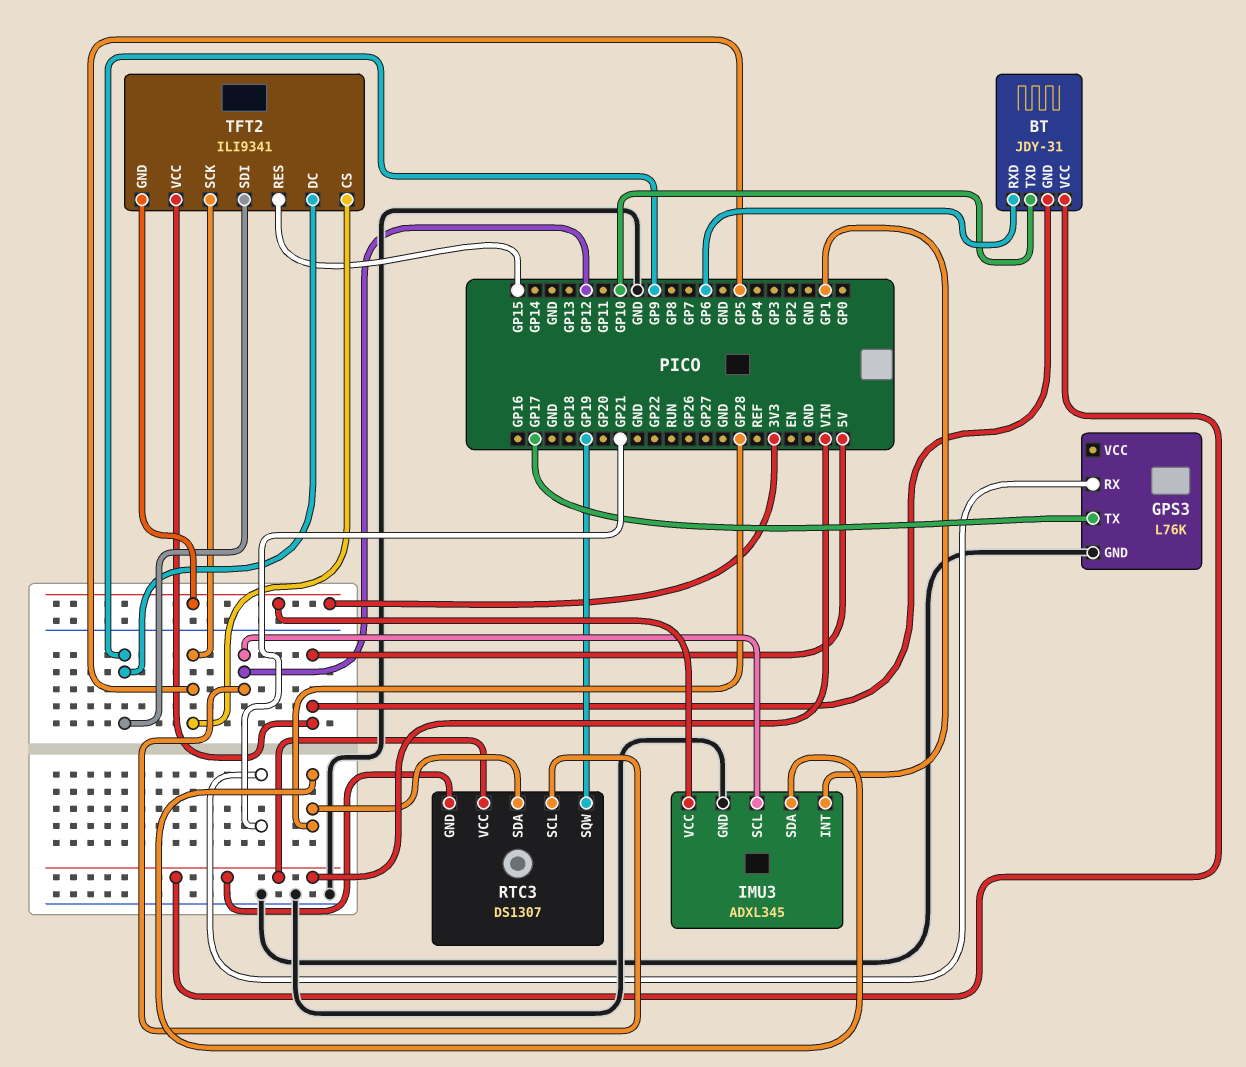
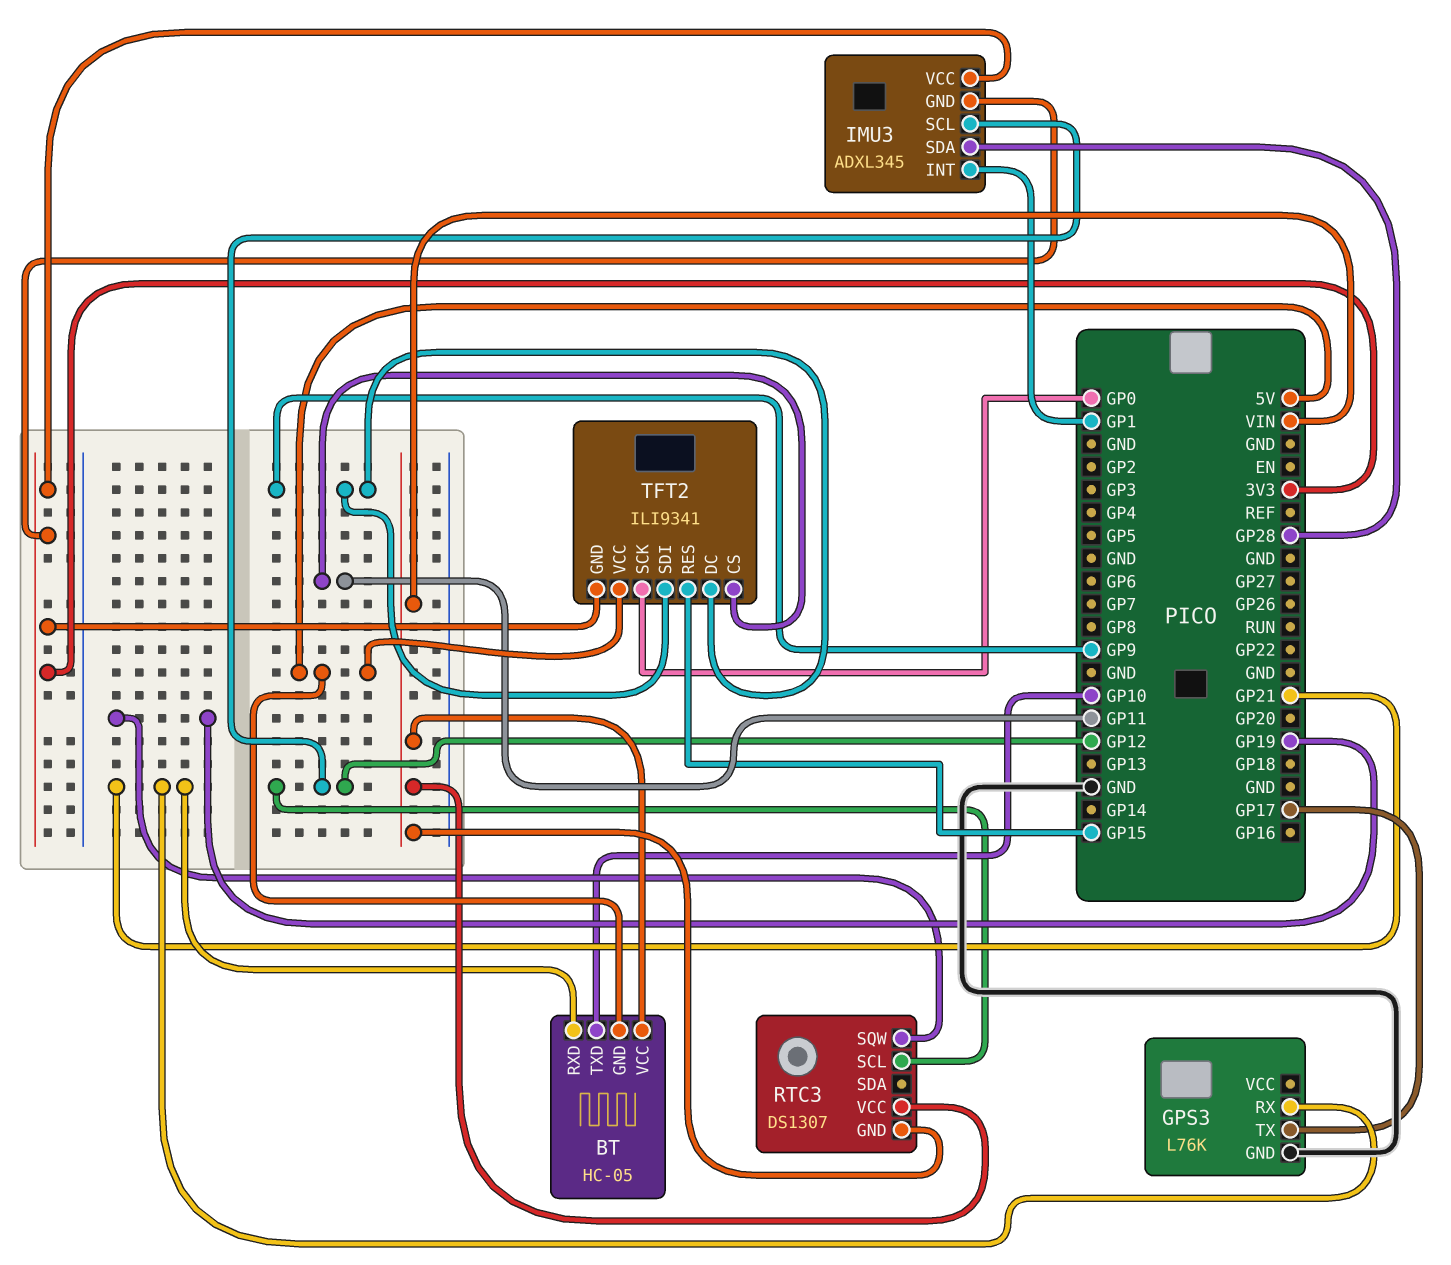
BT: JDY-31 -> HC-05
BT pin RXD: GP6 -> GP21
IMU3 pin GND: GND -> 3V3
RTC3 pin SDA: GP28 -> none
TFT2 pin CS: GP5 -> GP11
TFT2 pin SCK: GP5 -> GP0

